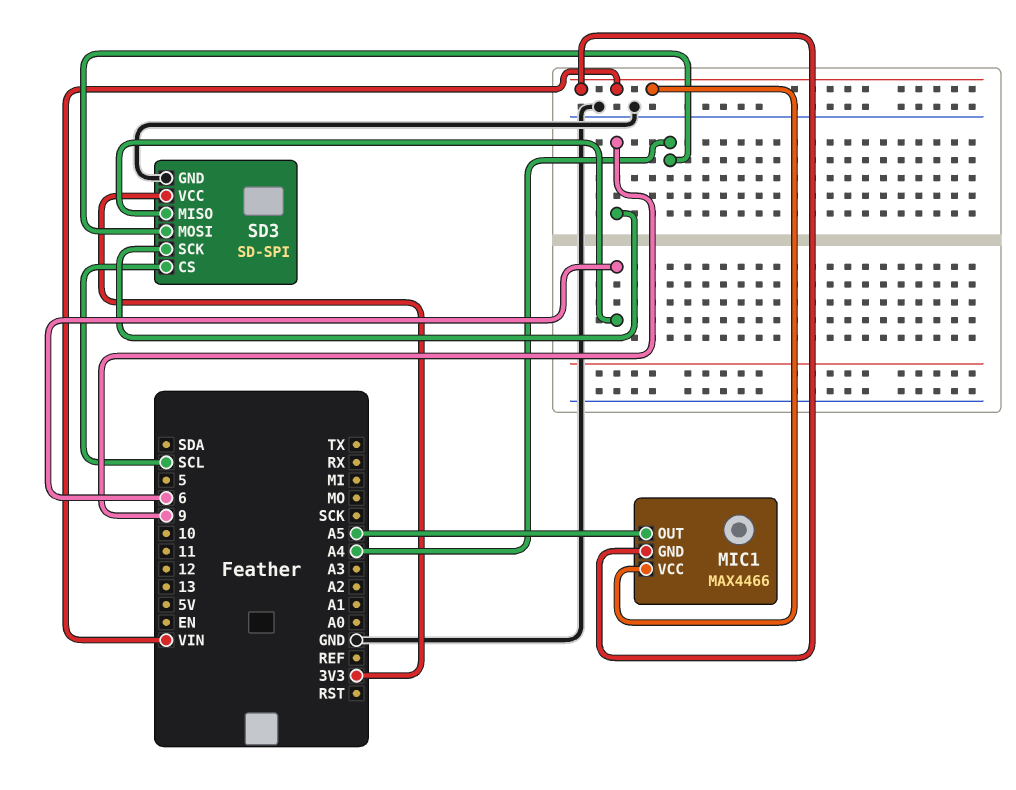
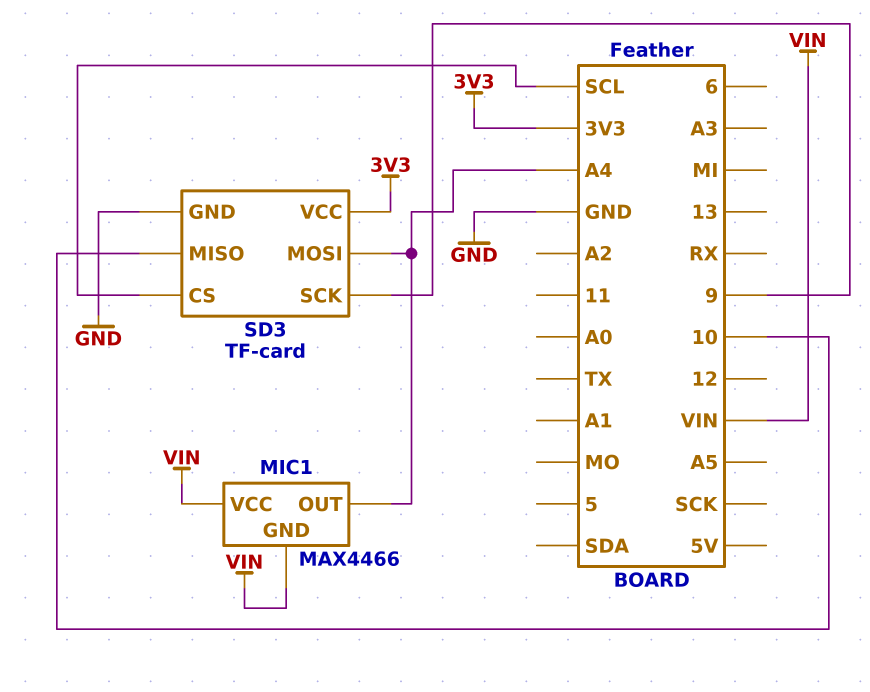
MIC1 pin OUT: A5 -> A4
SD3: SD-SPI -> TF-card
SD3 pin MISO: 6 -> 10

